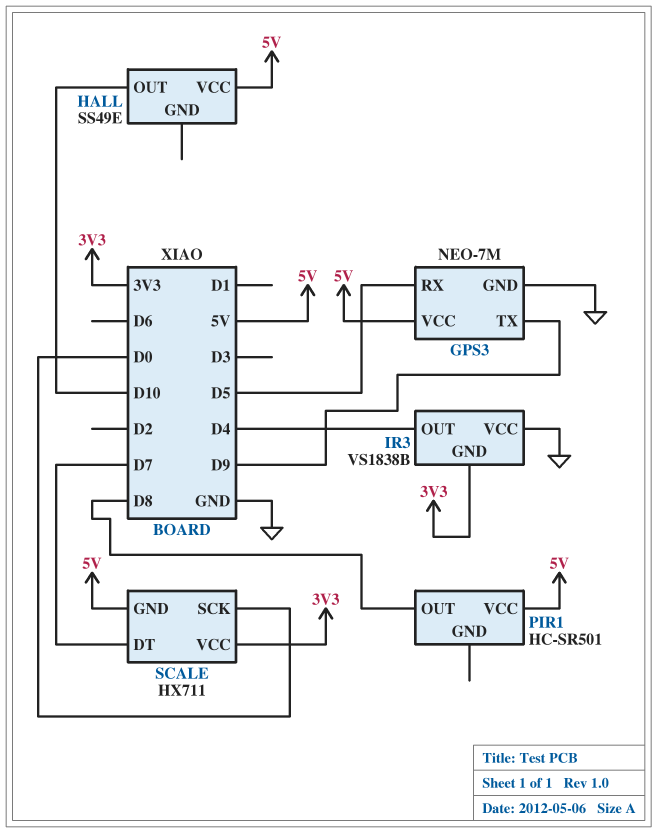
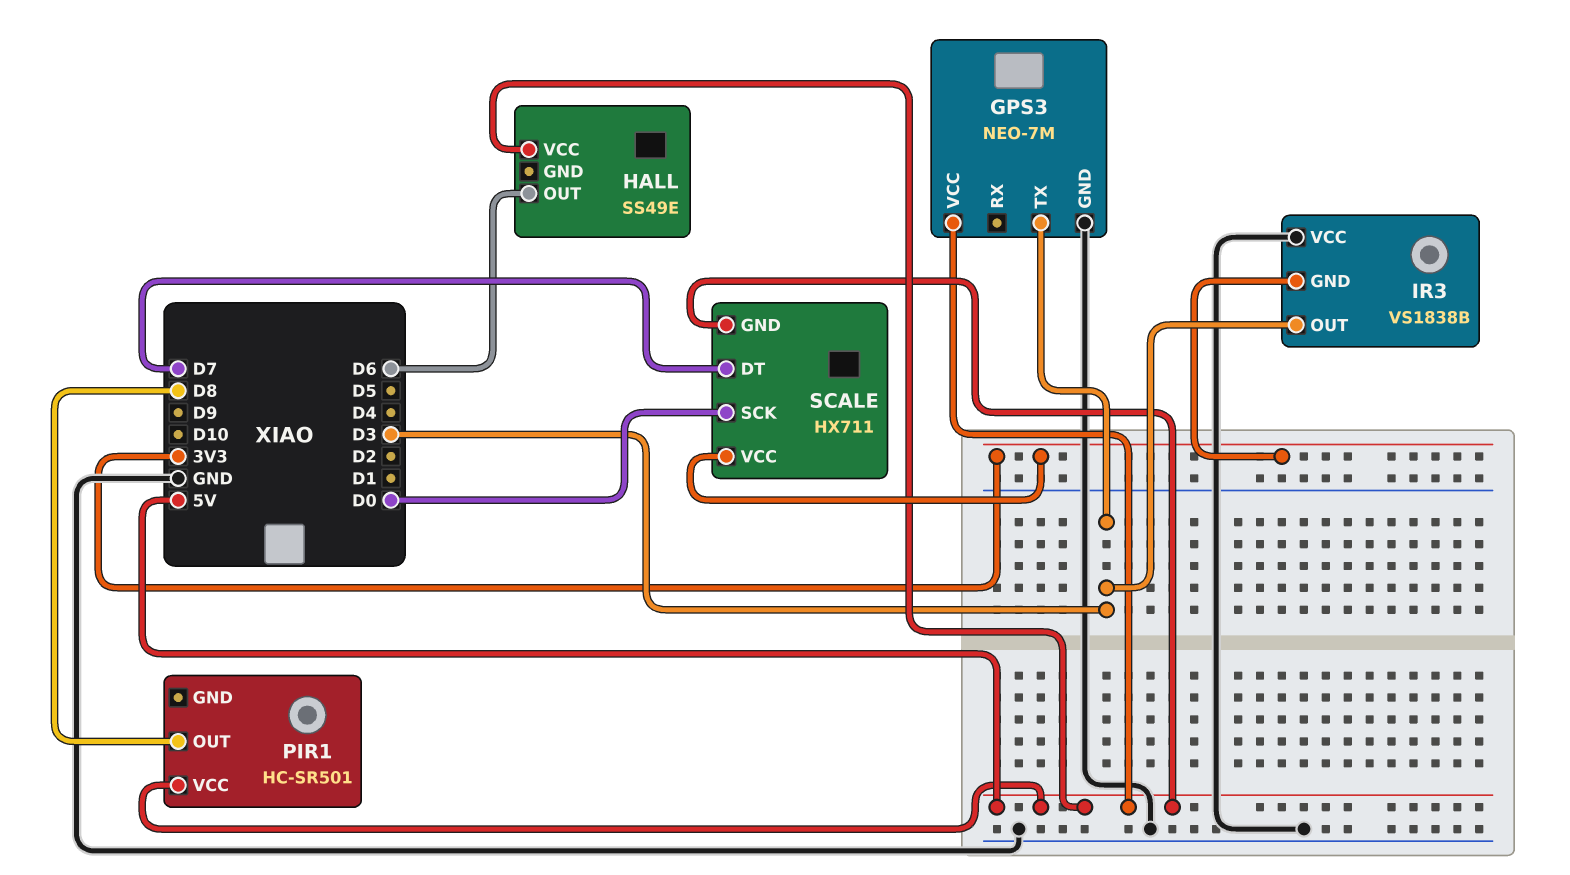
GPS3 pin RX: D5 -> none
GPS3 pin TX: D9 -> D3
HALL pin OUT: D10 -> D6
IR3 pin OUT: D4 -> D3

